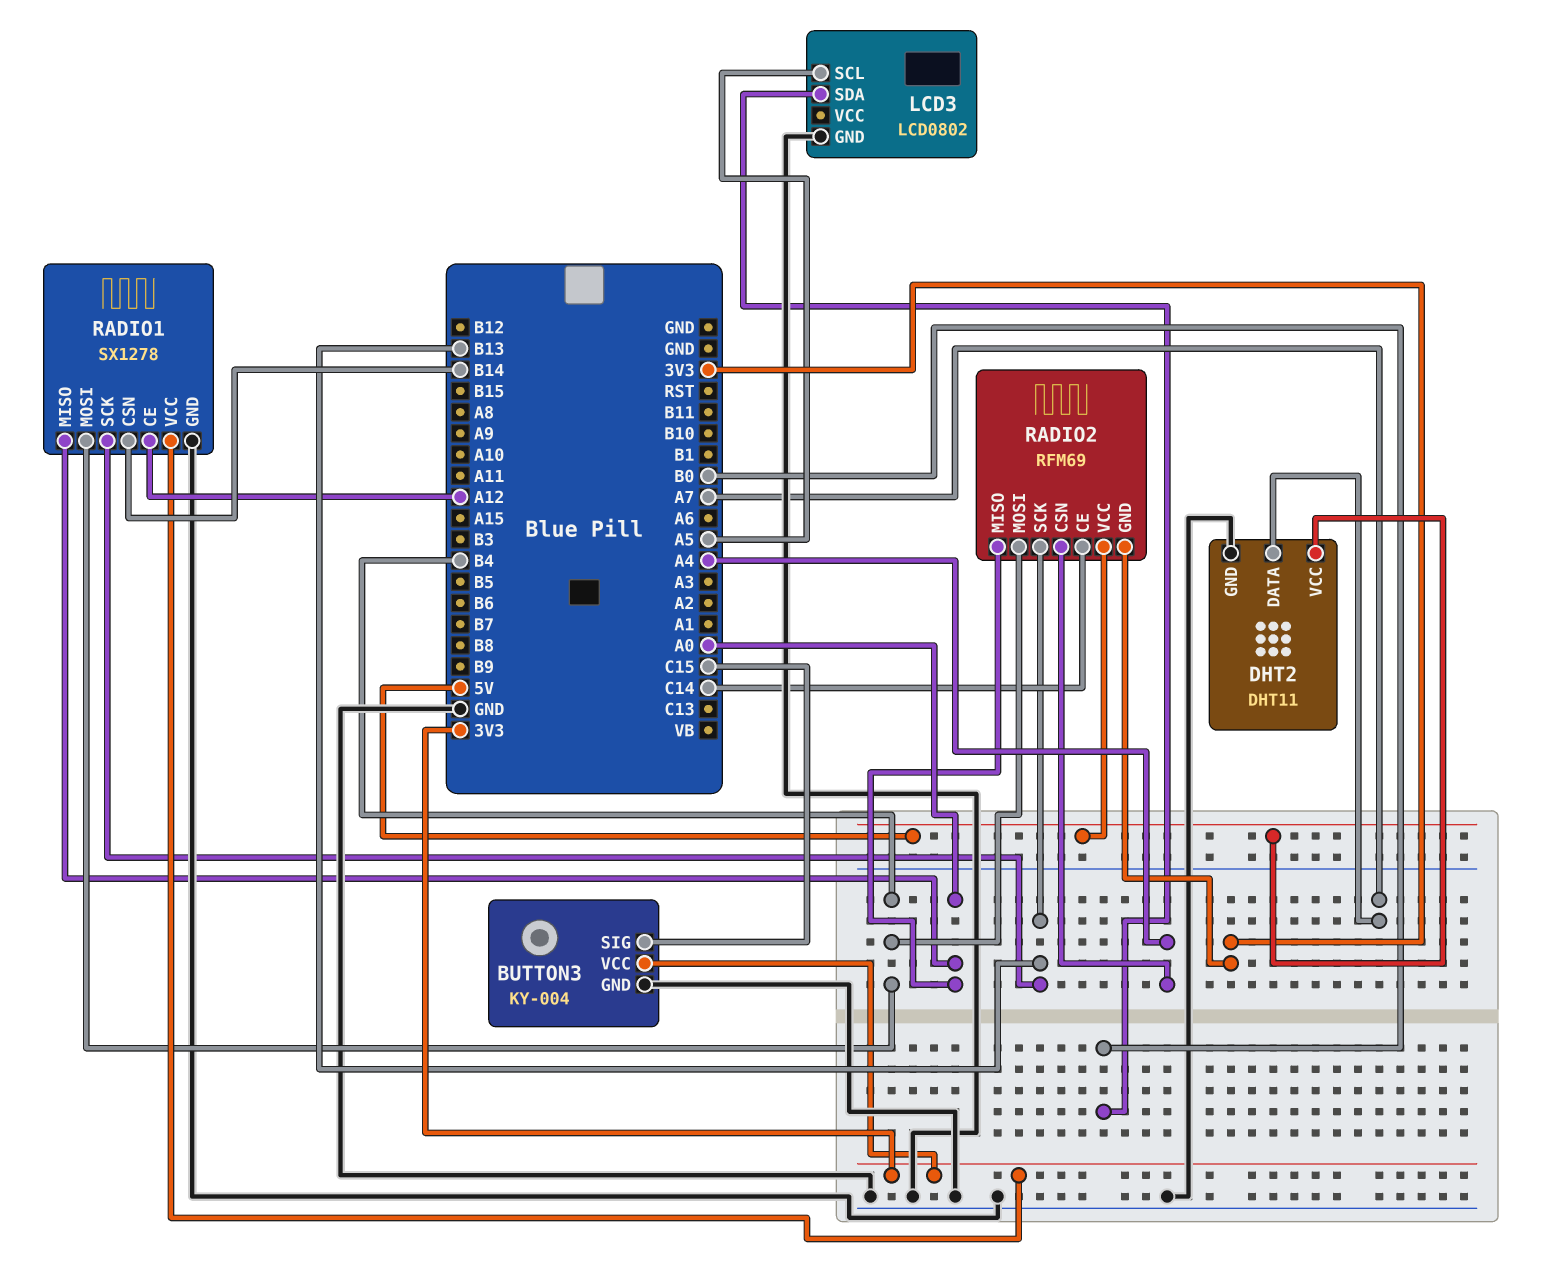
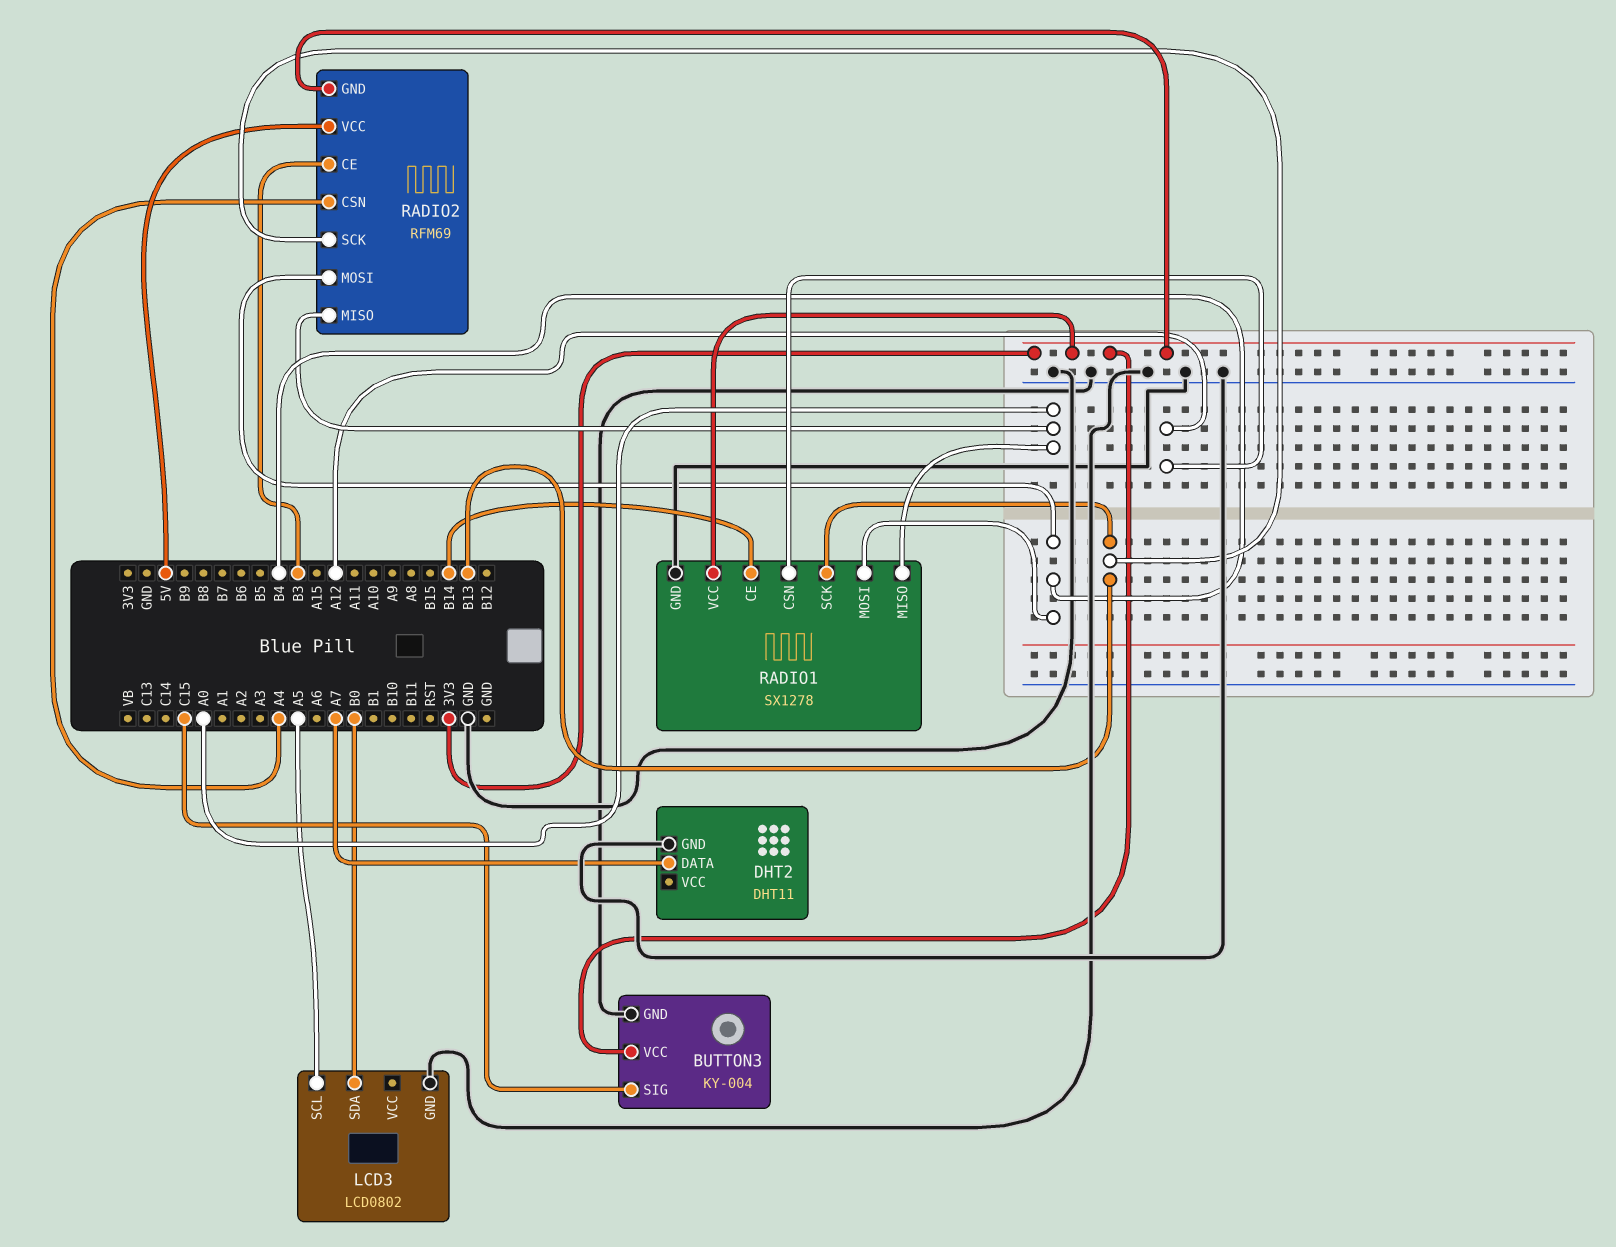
DHT2 pin VCC: 5V -> none
RADIO1 pin CE: A12 -> B14
RADIO1 pin CSN: B14 -> A12
RADIO2 pin CE: C14 -> B3

